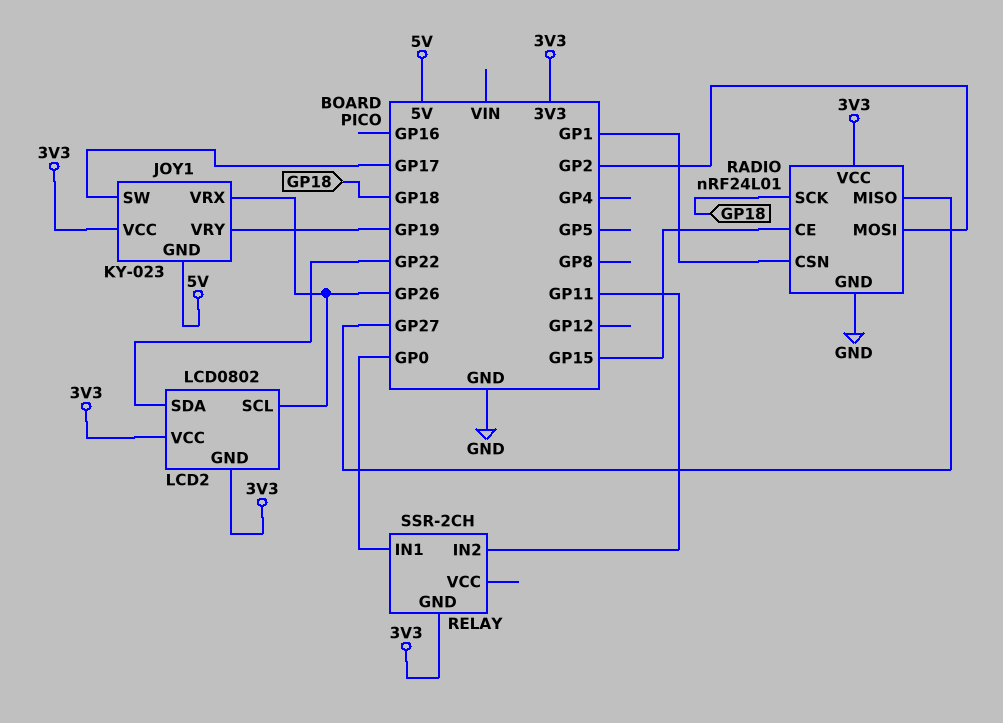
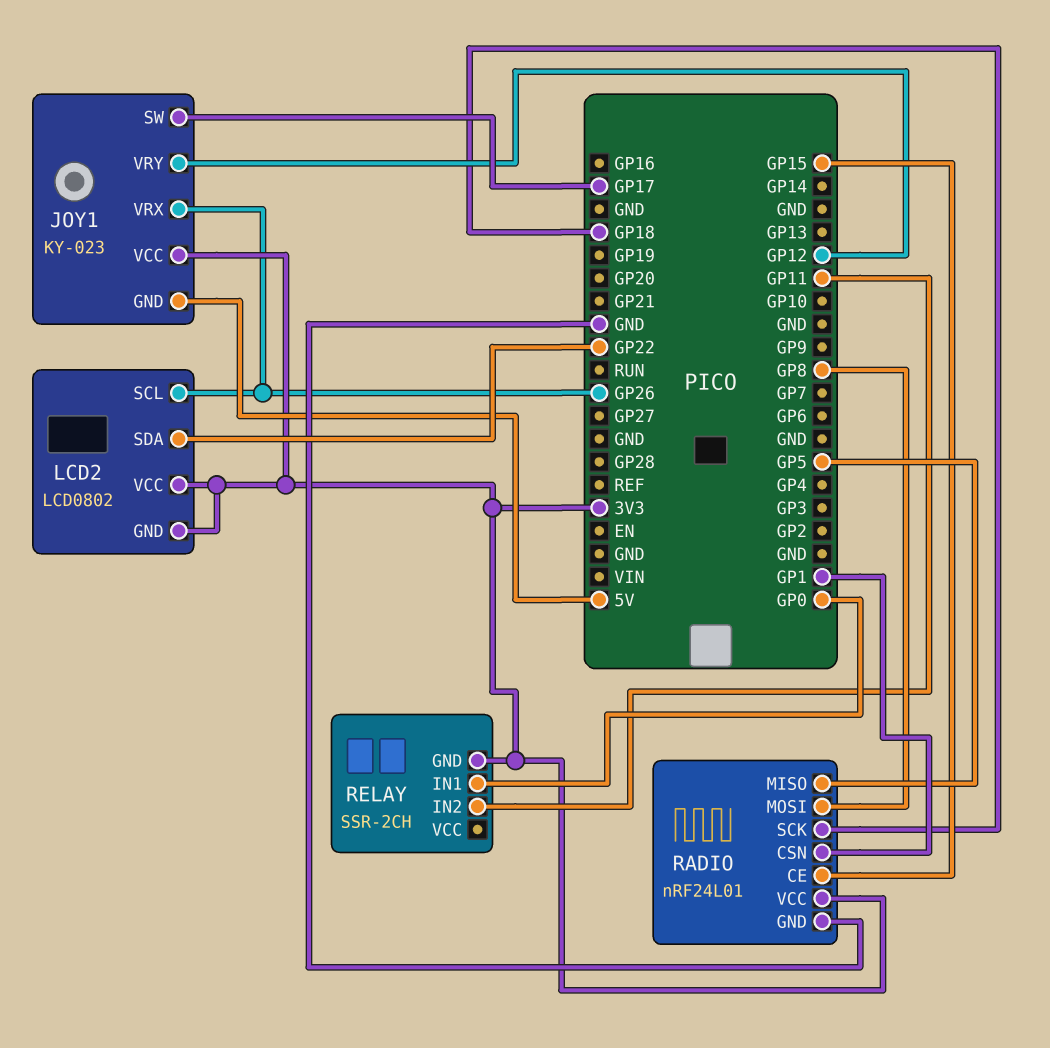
JOY1 pin VRY: GP19 -> GP12
RADIO pin MISO: GP27 -> GP5
RADIO pin MOSI: GP2 -> GP8

